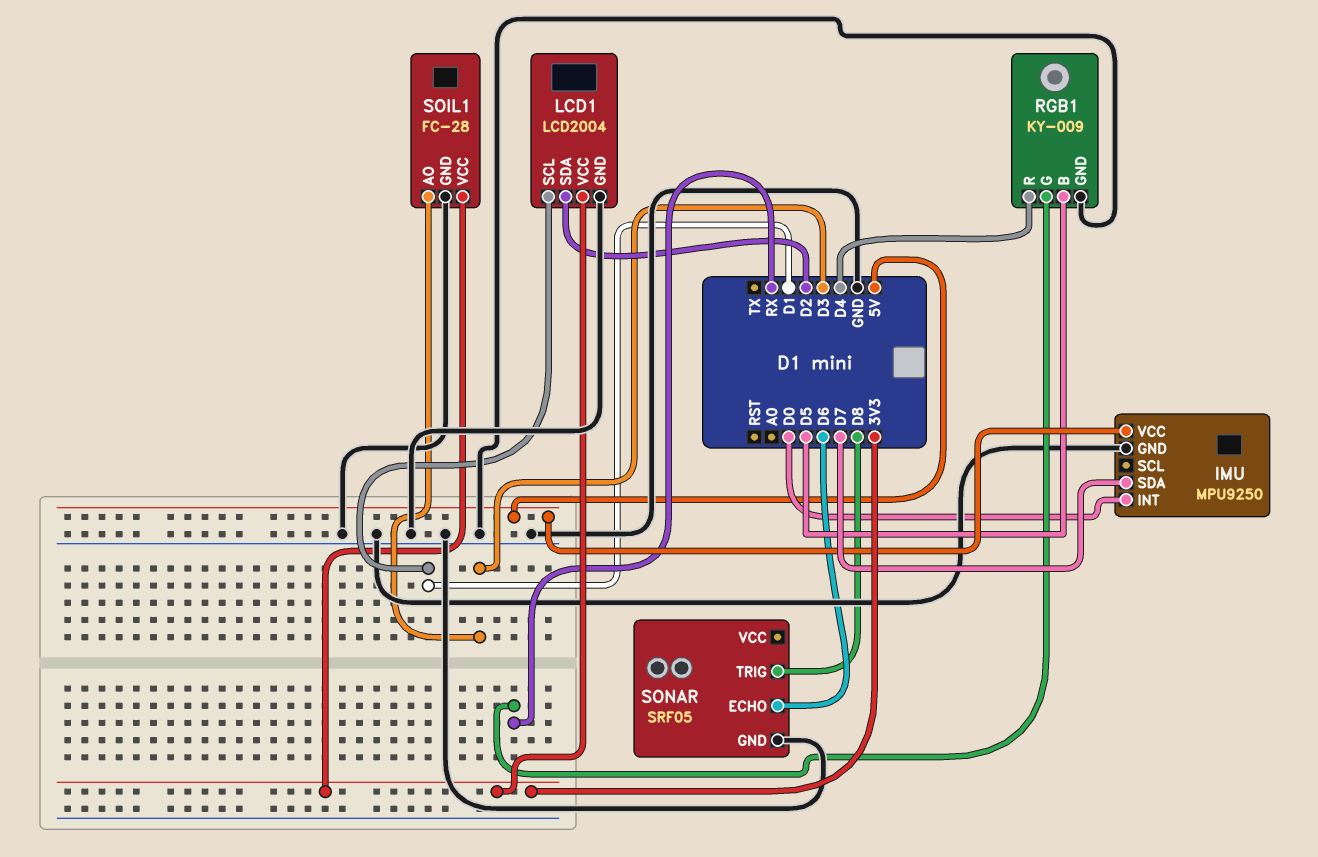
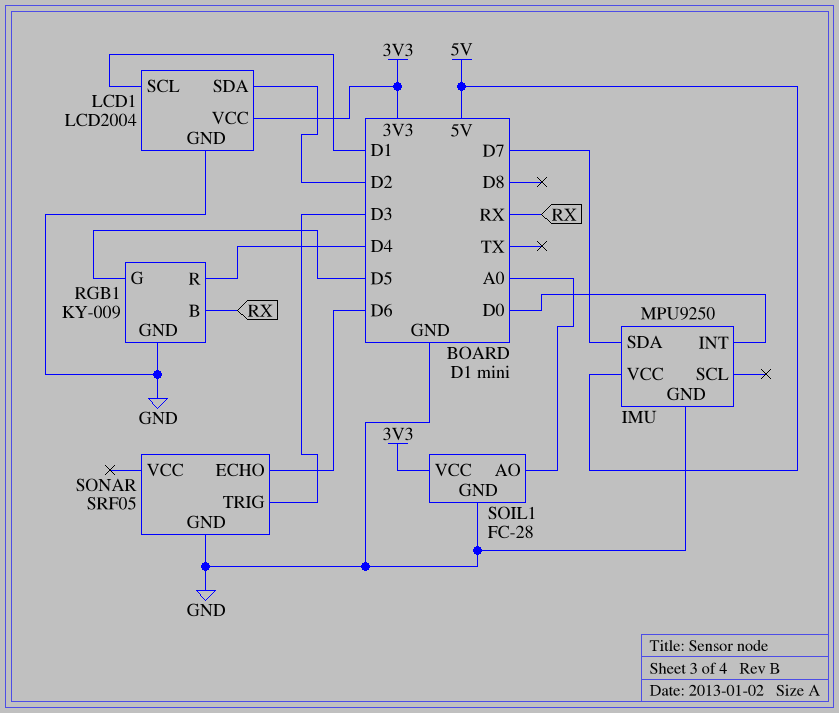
RGB1 pin B: D5 -> RX
RGB1 pin G: RX -> D5
SOIL1 pin AO: D3 -> A0
SONAR pin TRIG: D8 -> D3

